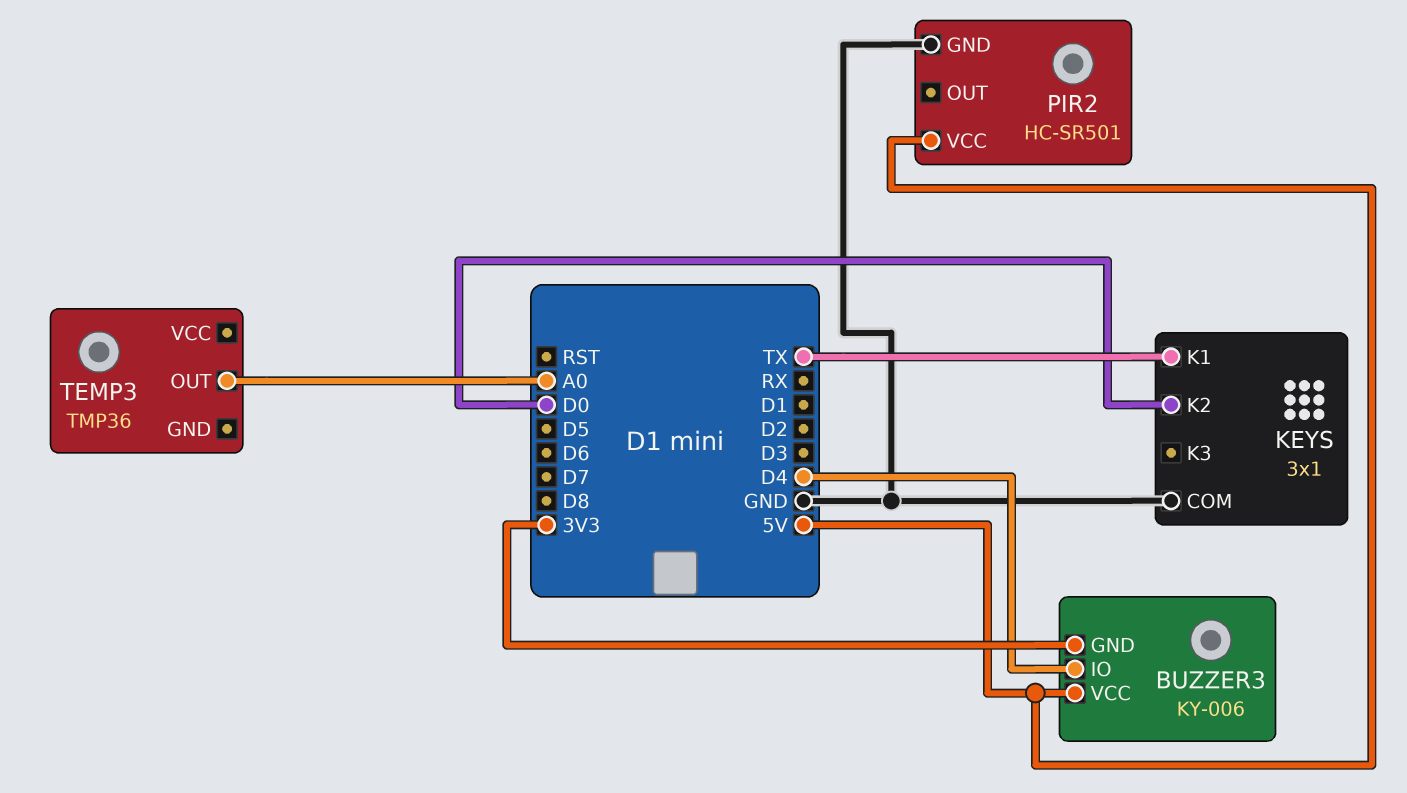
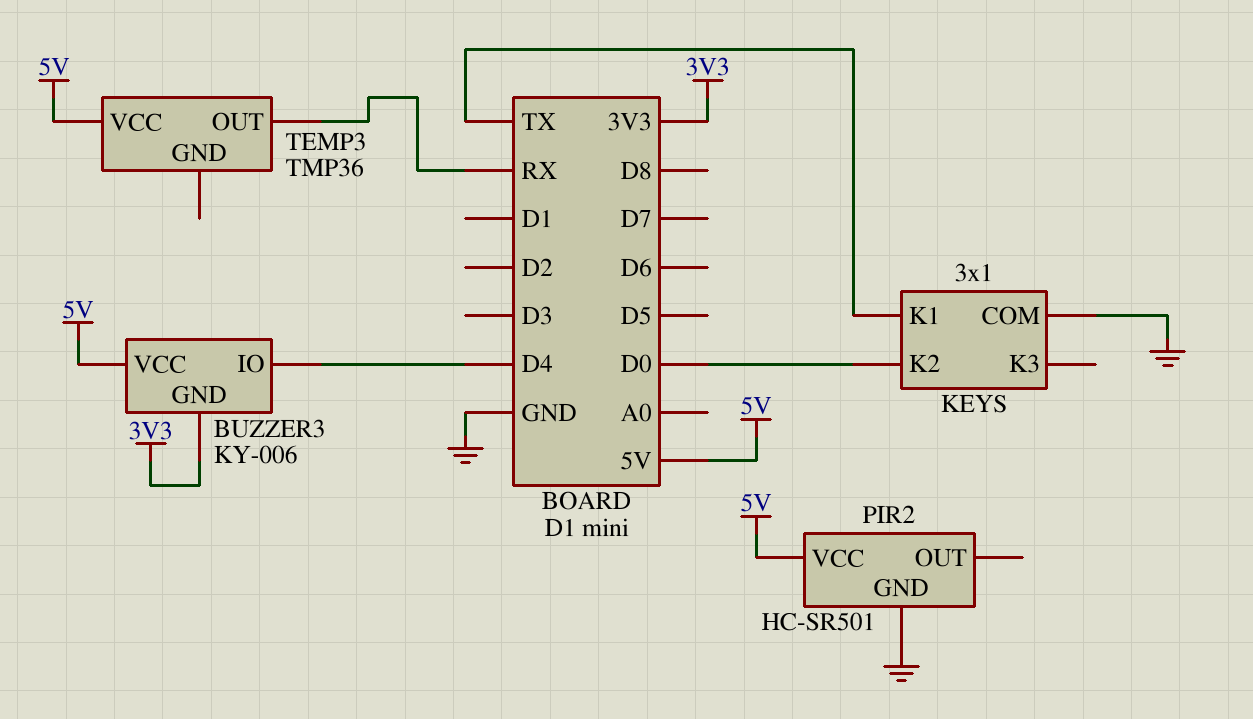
TEMP3 pin OUT: A0 -> RX
TEMP3 pin VCC: none -> 5V

